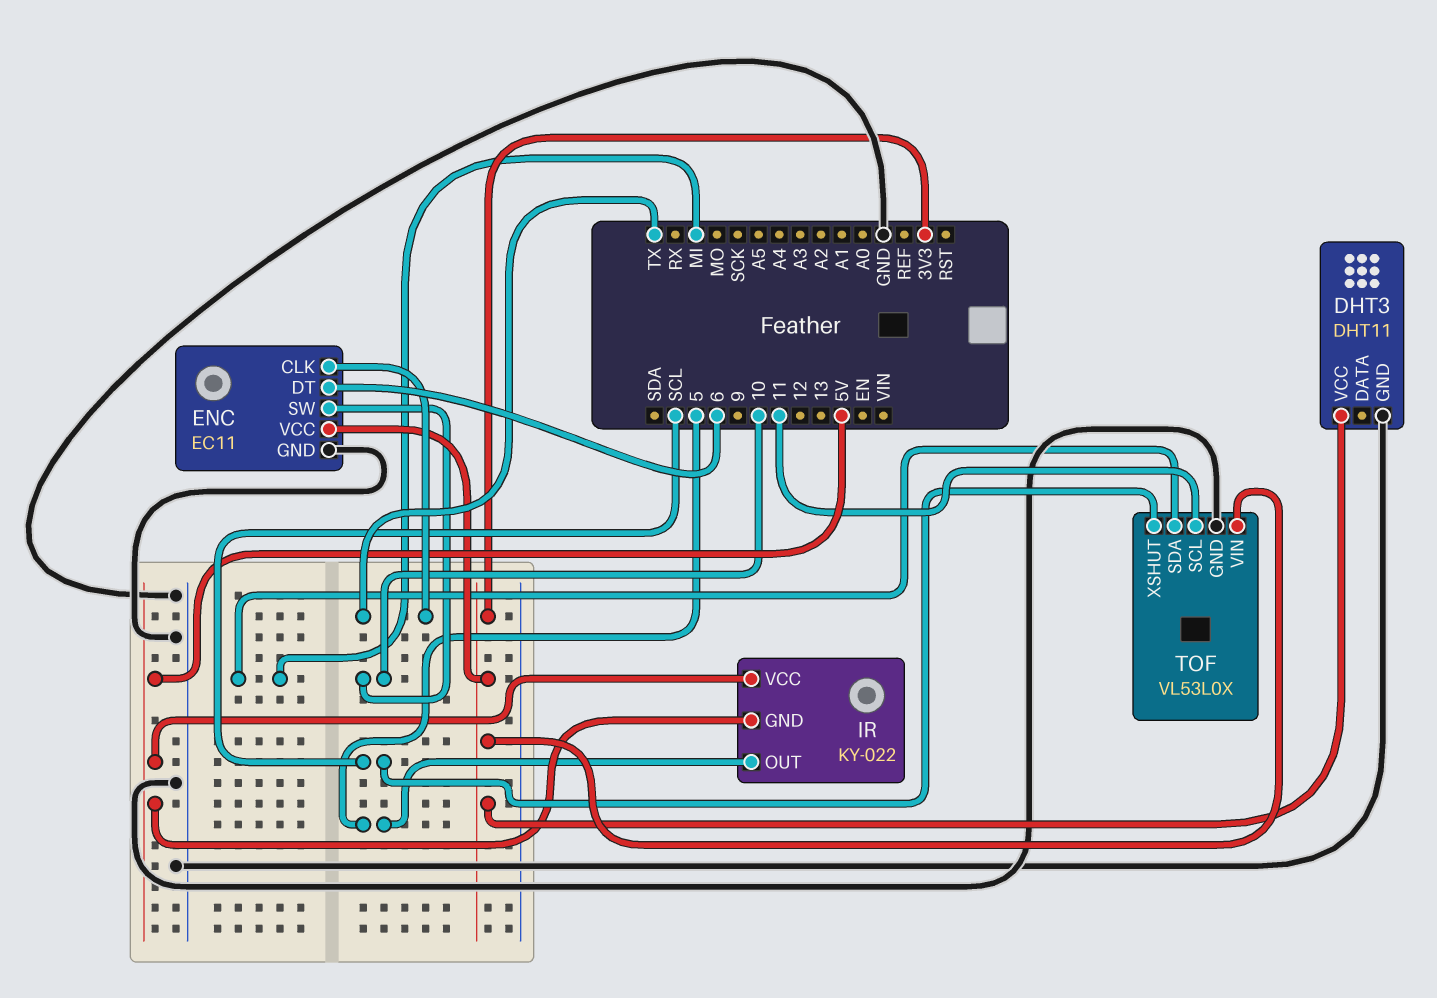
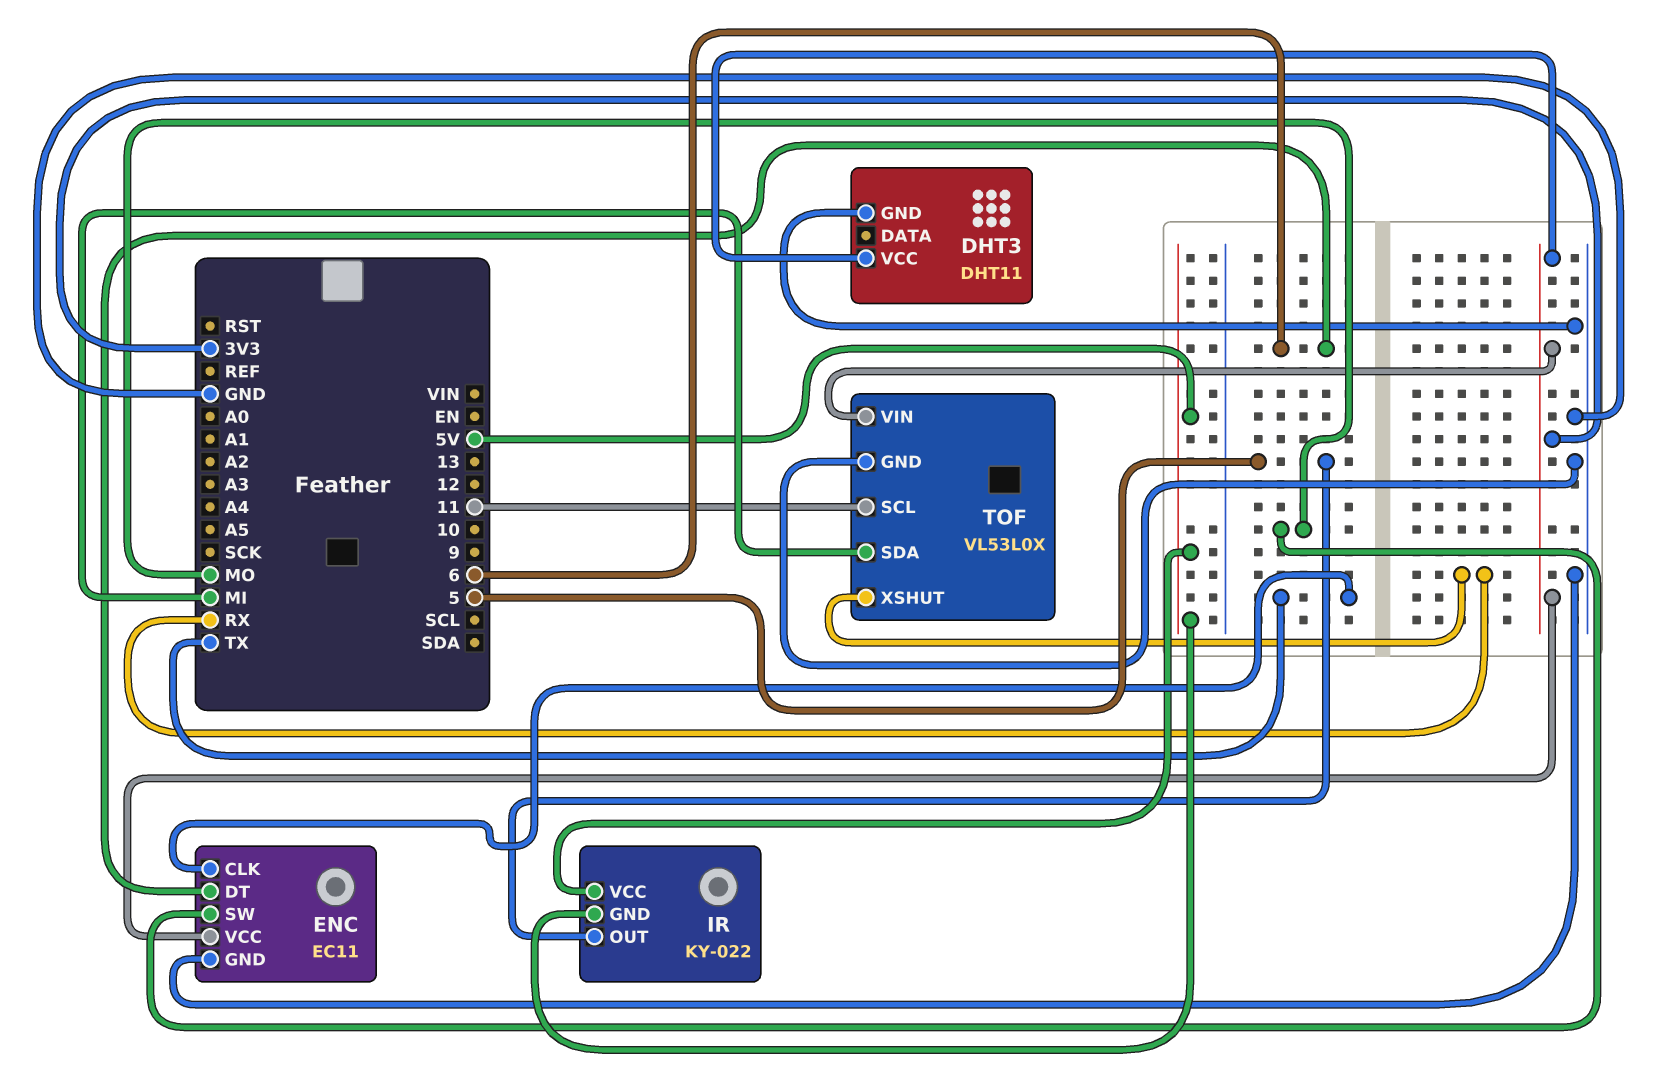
ENC pin SW: 10 -> MO
TOF pin XSHUT: SCL -> RX

